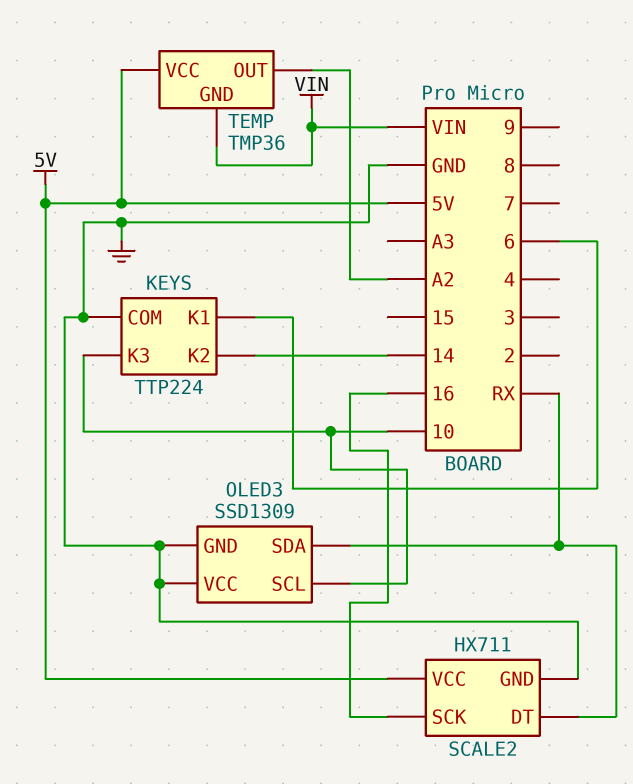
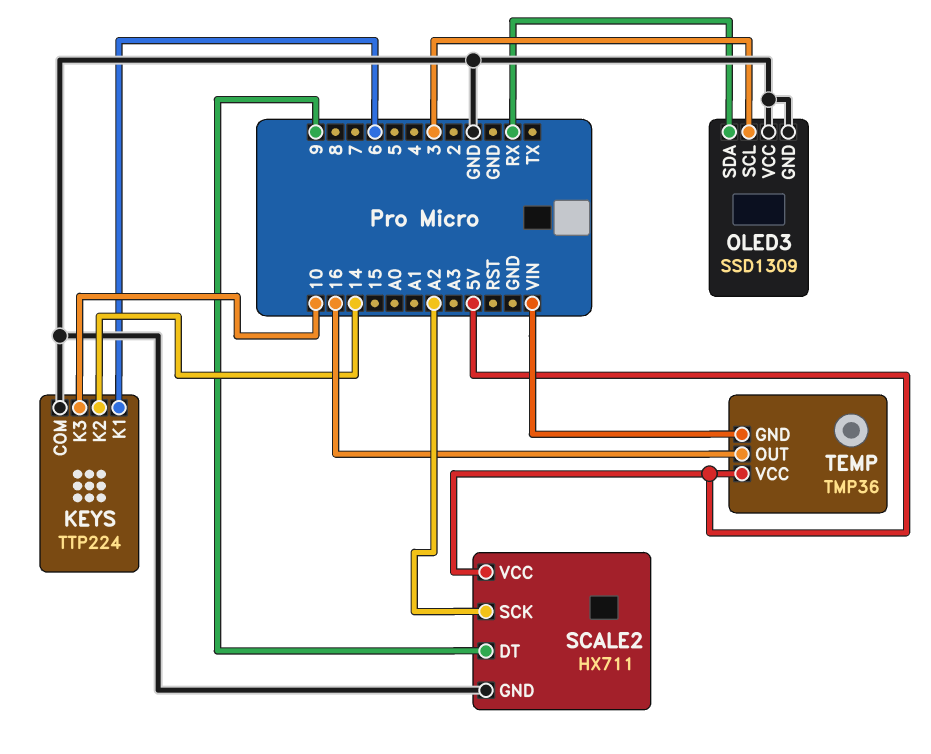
OLED3 pin SCL: 10 -> 3
SCALE2 pin DT: RX -> 9
SCALE2 pin SCK: 16 -> A2
TEMP pin OUT: A2 -> 16

